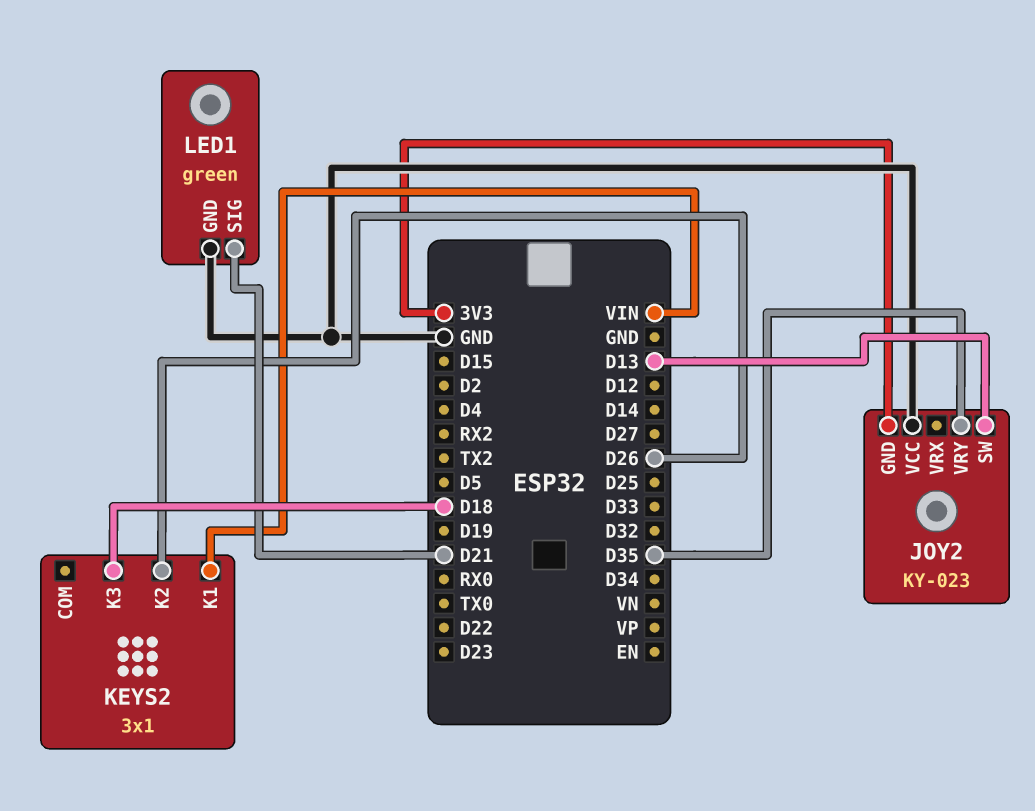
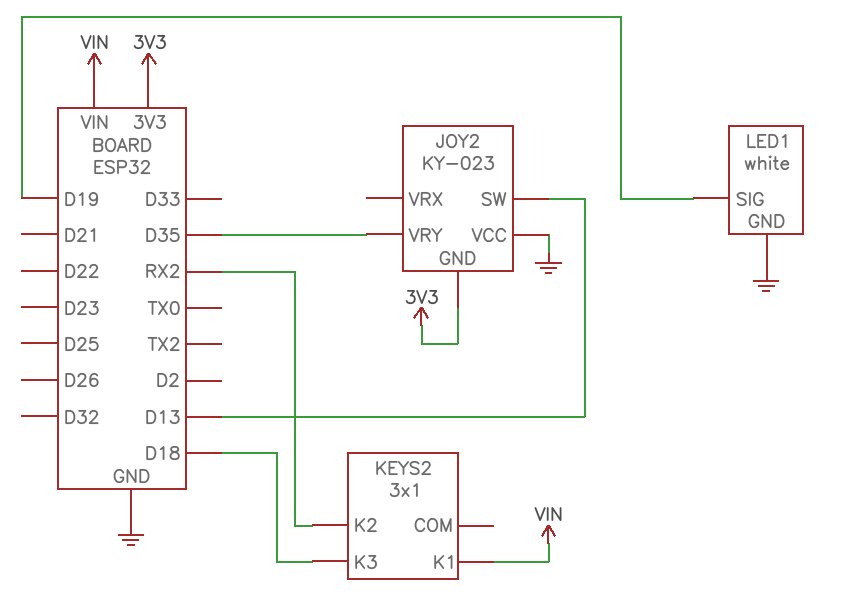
KEYS2 pin K2: D26 -> RX2
LED1: green -> white
LED1 pin SIG: D21 -> D19

